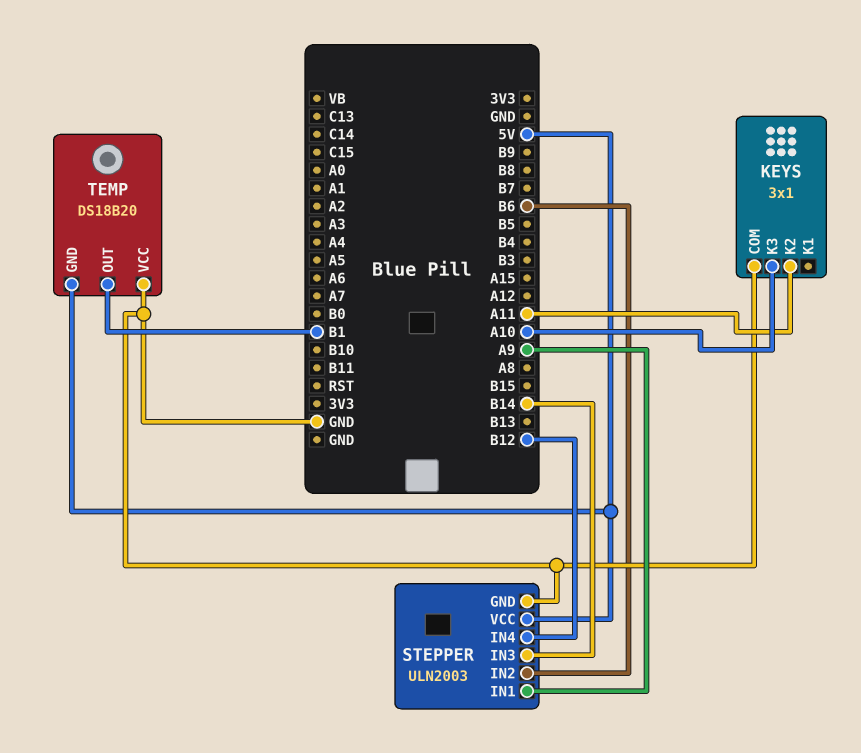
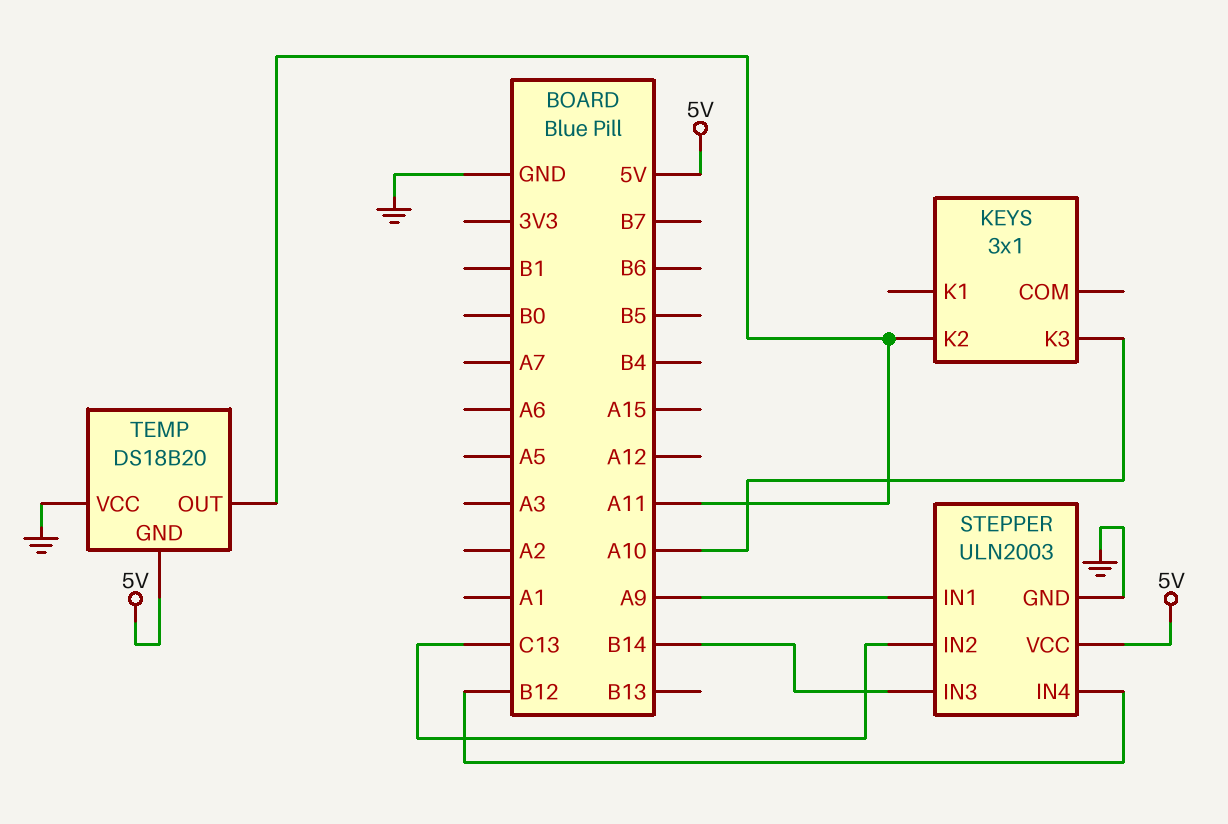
KEYS pin COM: GND -> none
STEPPER pin IN2: B6 -> C13
TEMP pin OUT: B1 -> A11

